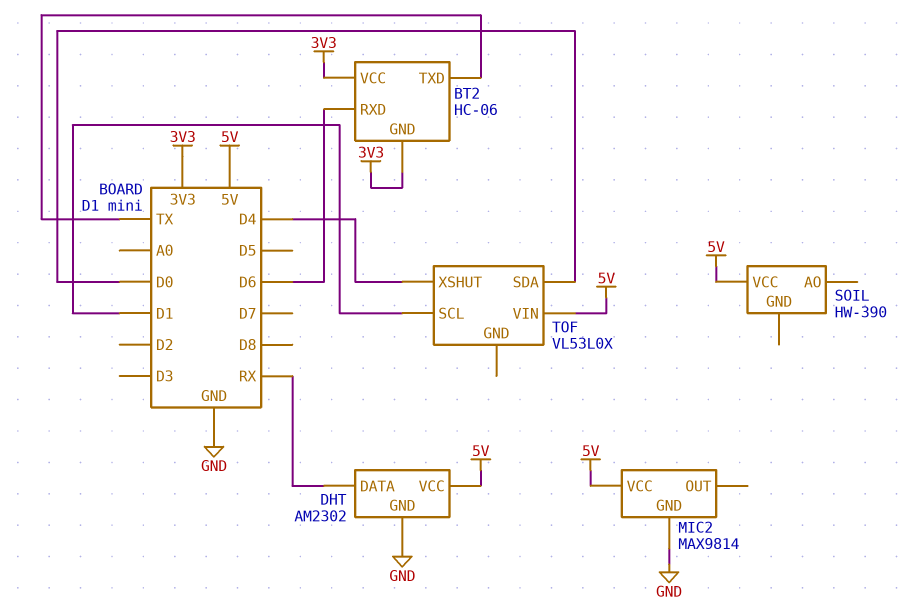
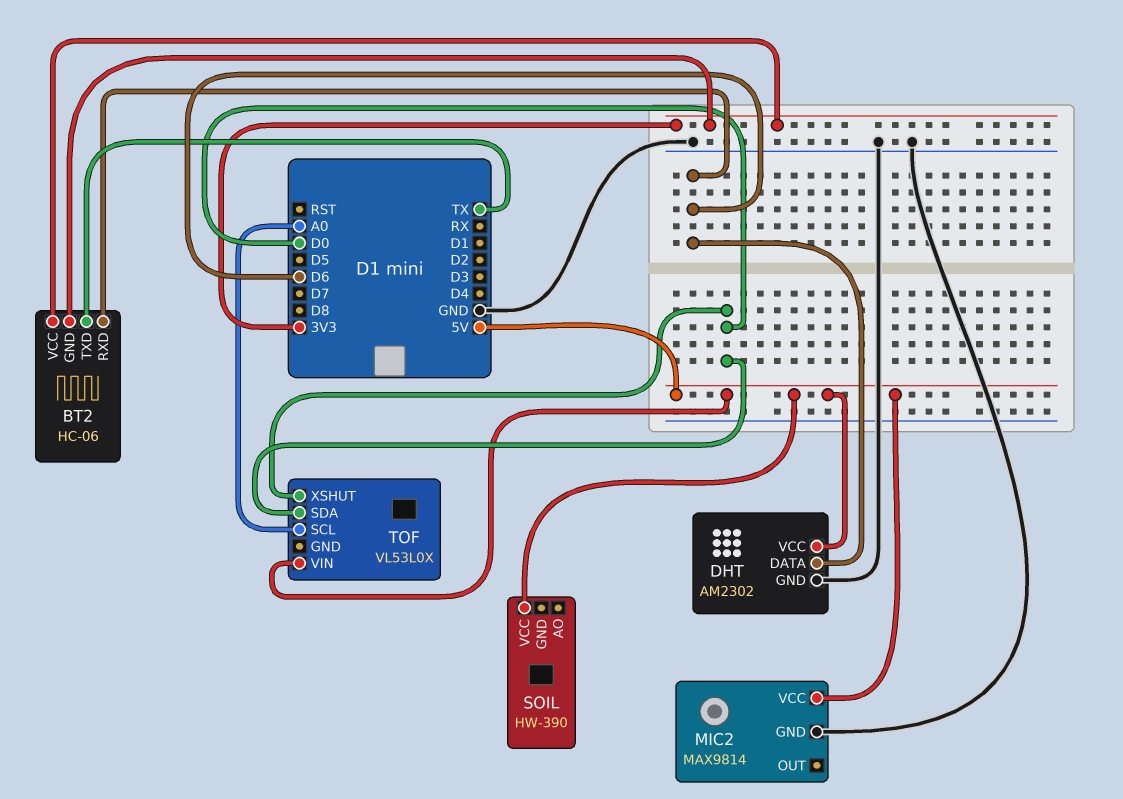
DHT pin DATA: RX -> D6
TOF pin SCL: D1 -> A0
TOF pin XSHUT: D4 -> D0

